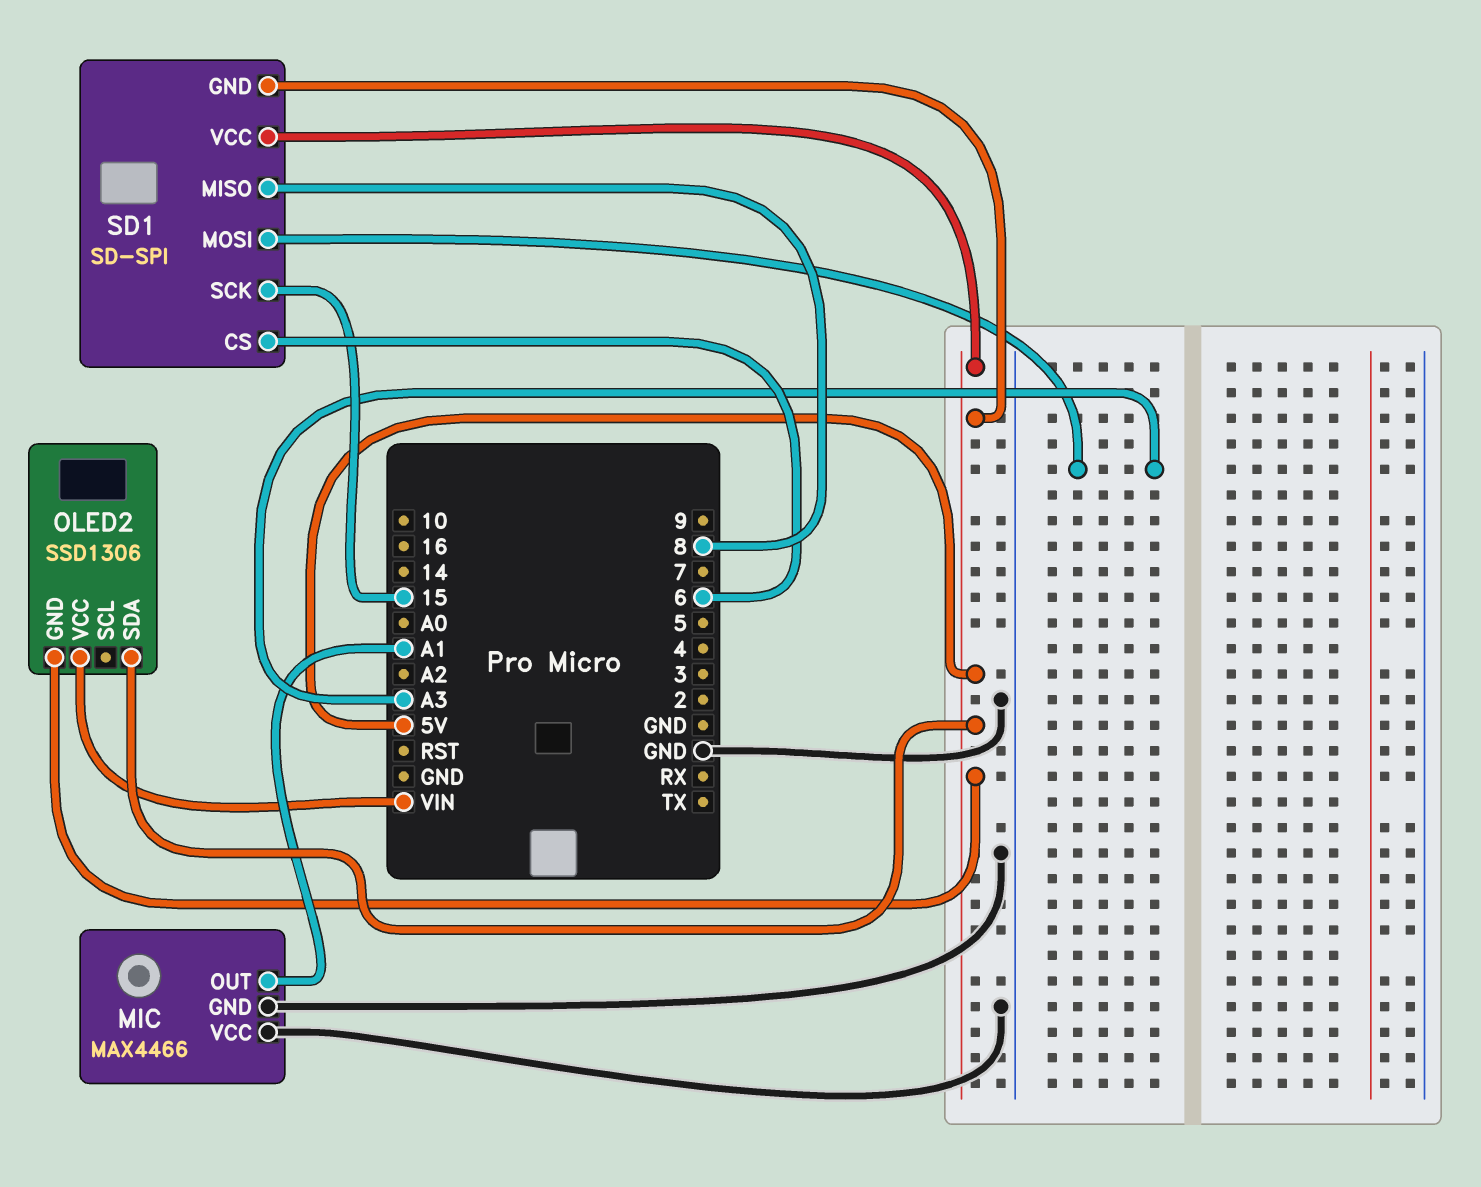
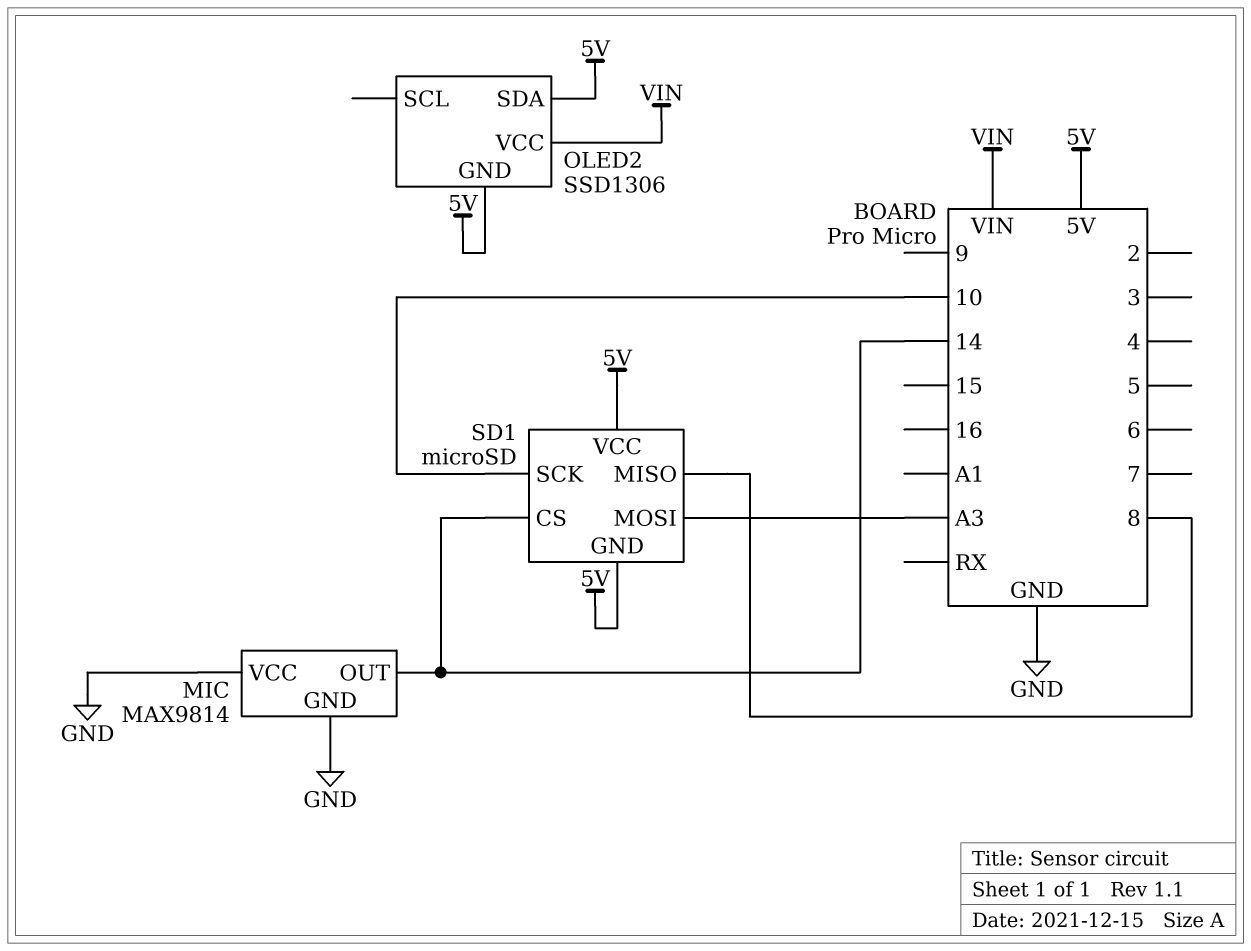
MIC: MAX4466 -> MAX9814
MIC pin OUT: A1 -> 14
SD1: SD-SPI -> microSD
SD1 pin CS: 6 -> 14
SD1 pin SCK: 15 -> 10

